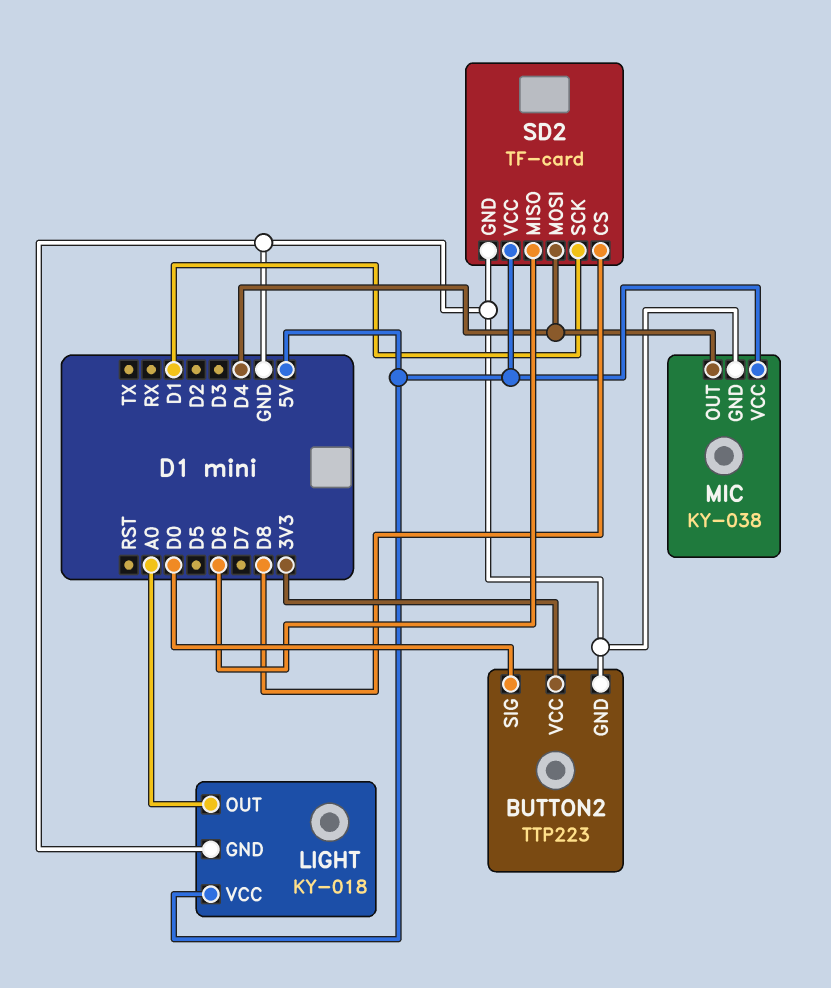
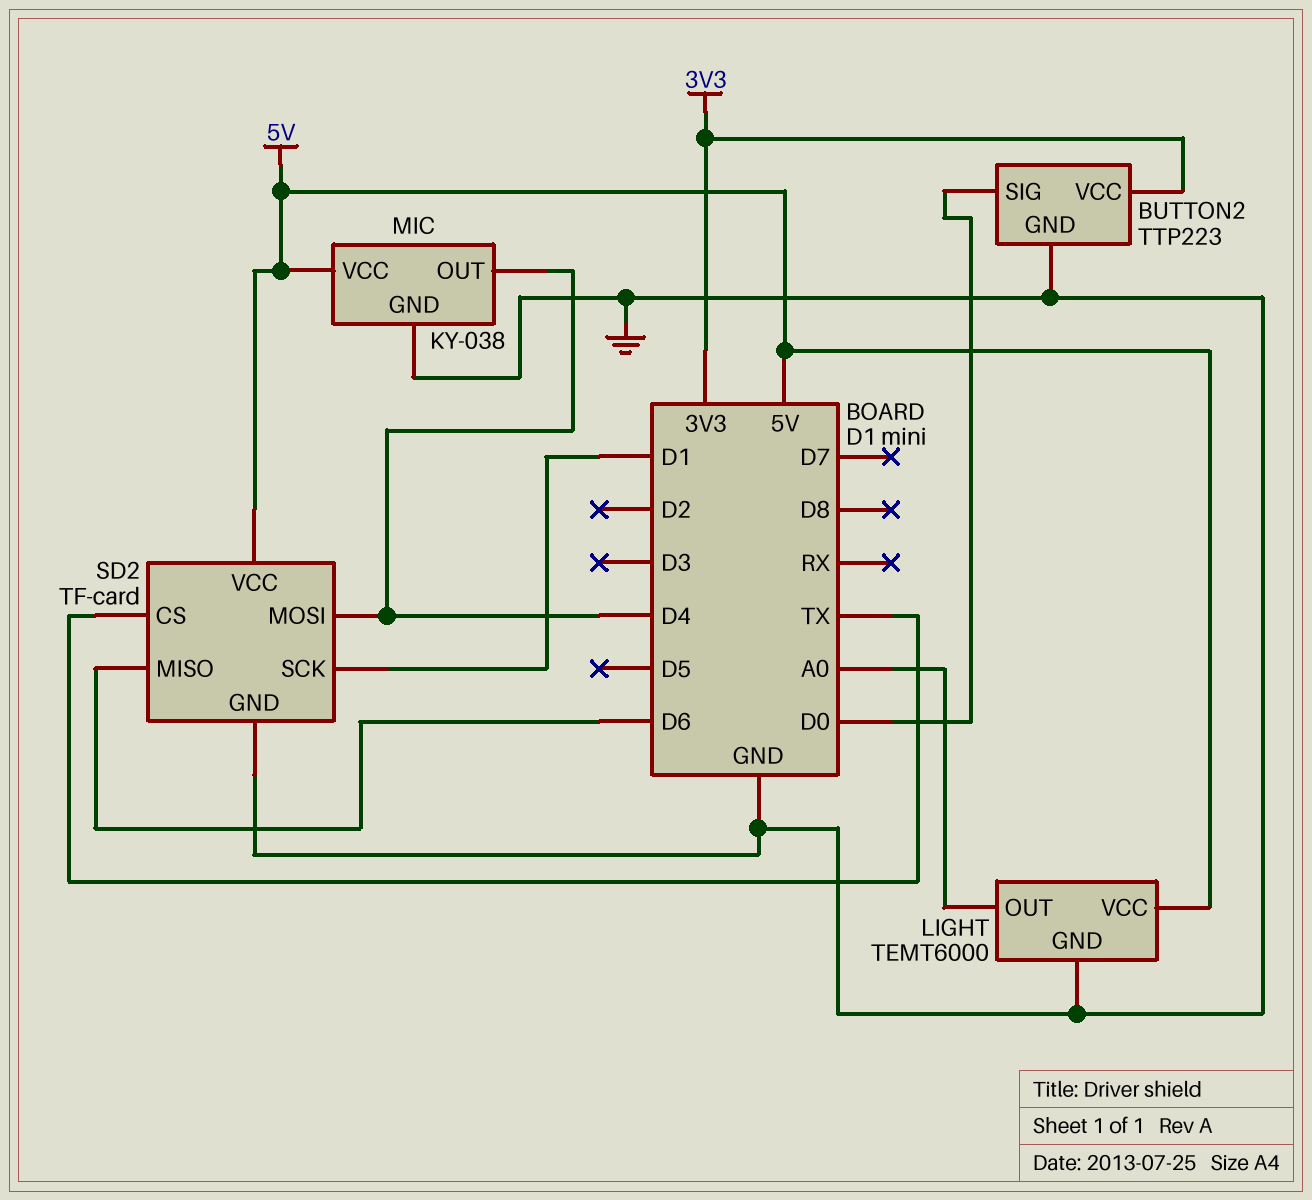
LIGHT: KY-018 -> TEMT6000
SD2 pin CS: D8 -> TX

